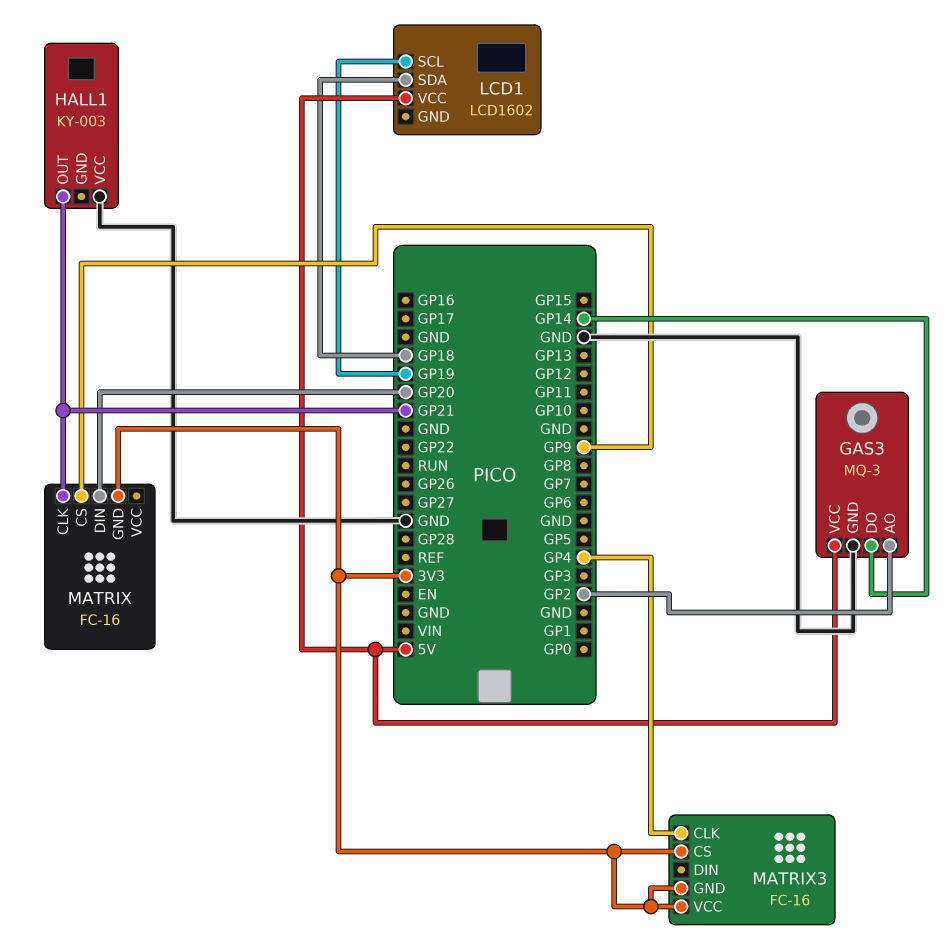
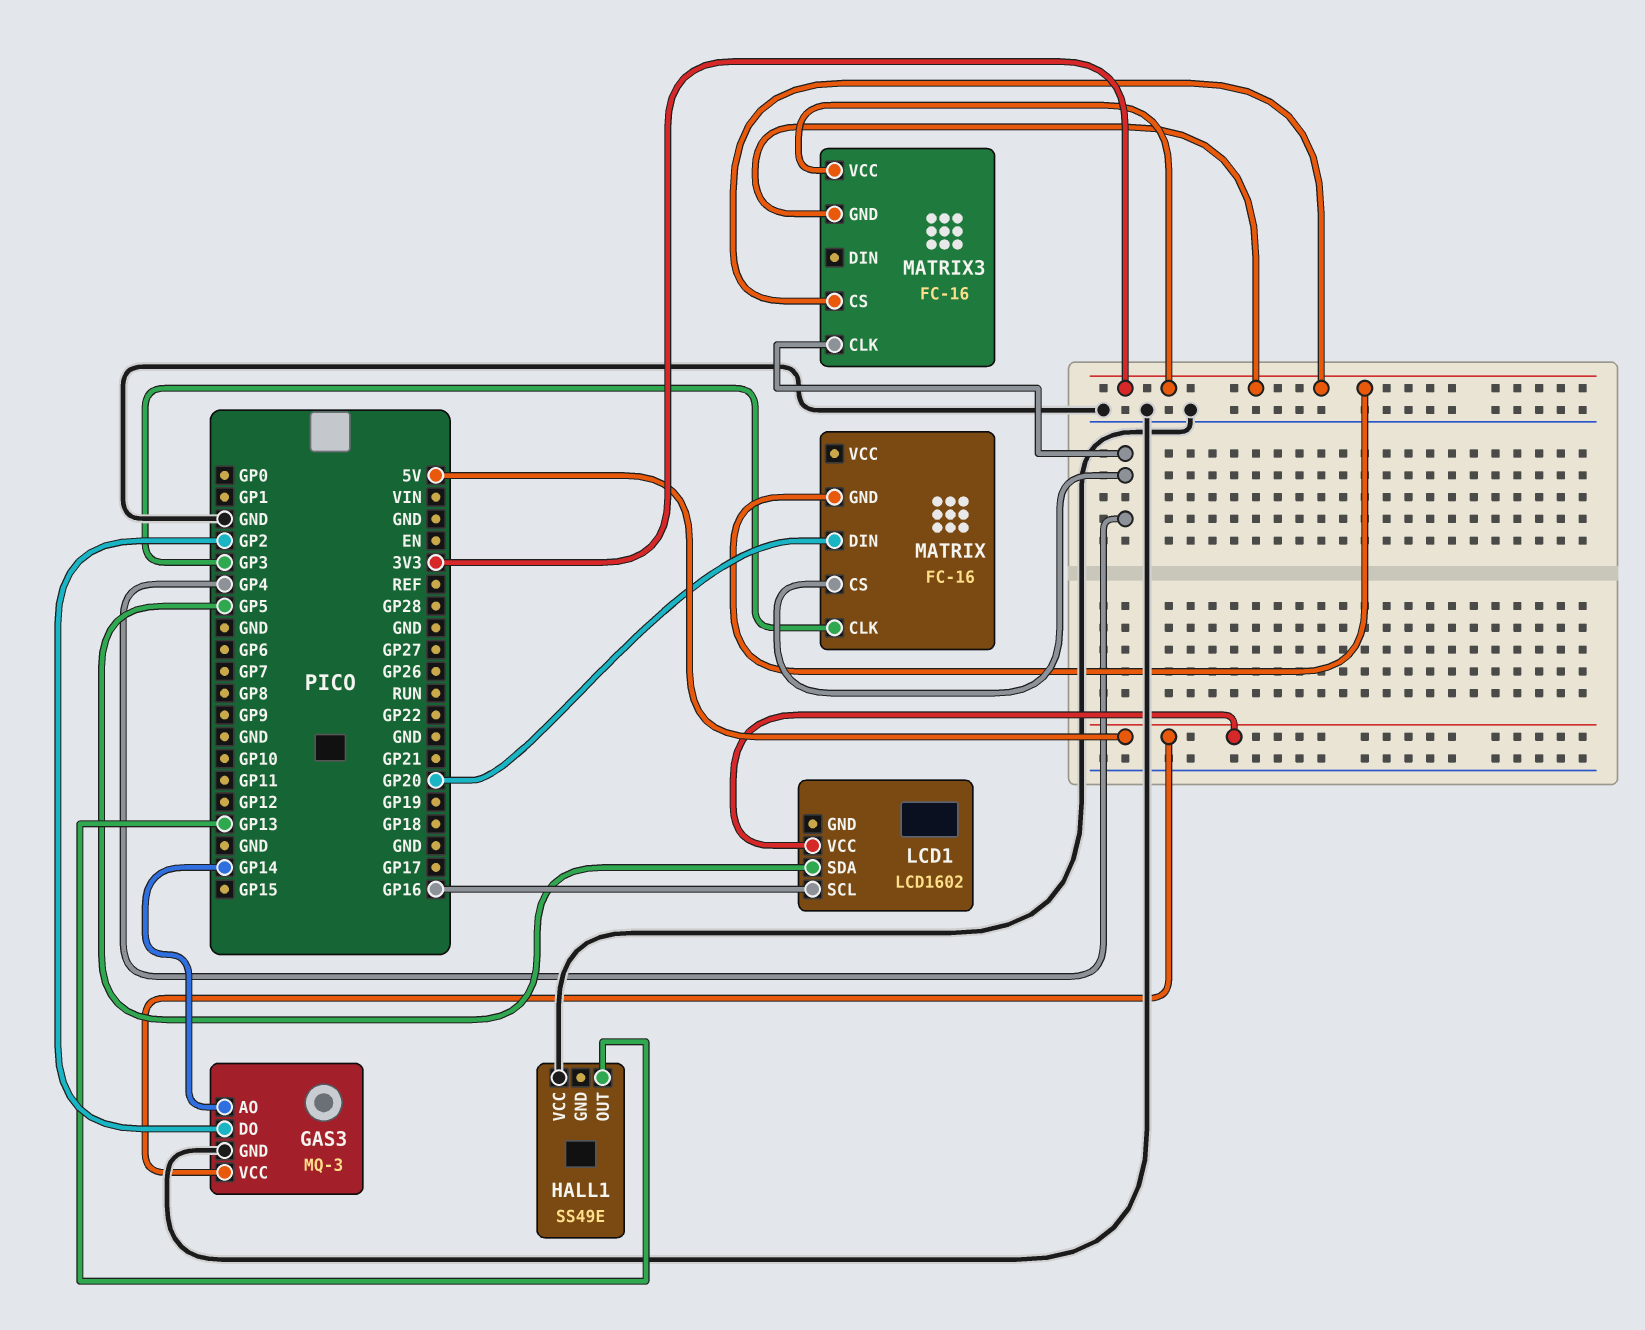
GAS3 pin AO: GP2 -> GP14
GAS3 pin DO: GP14 -> GP2
HALL1: KY-003 -> SS49E
HALL1 pin OUT: GP21 -> GP13
LCD1 pin SCL: GP19 -> GP16
LCD1 pin SDA: GP18 -> GP5
MATRIX pin CLK: GP21 -> GP3
MATRIX pin CS: GP9 -> GP4

